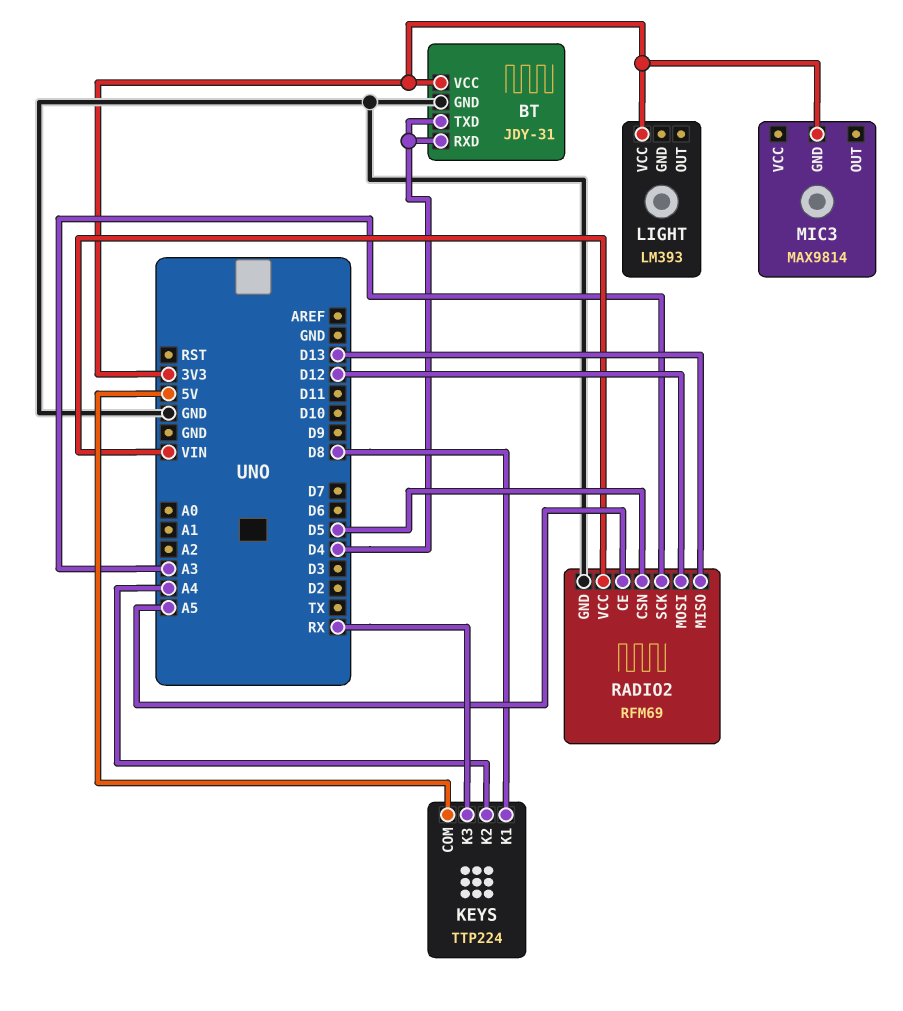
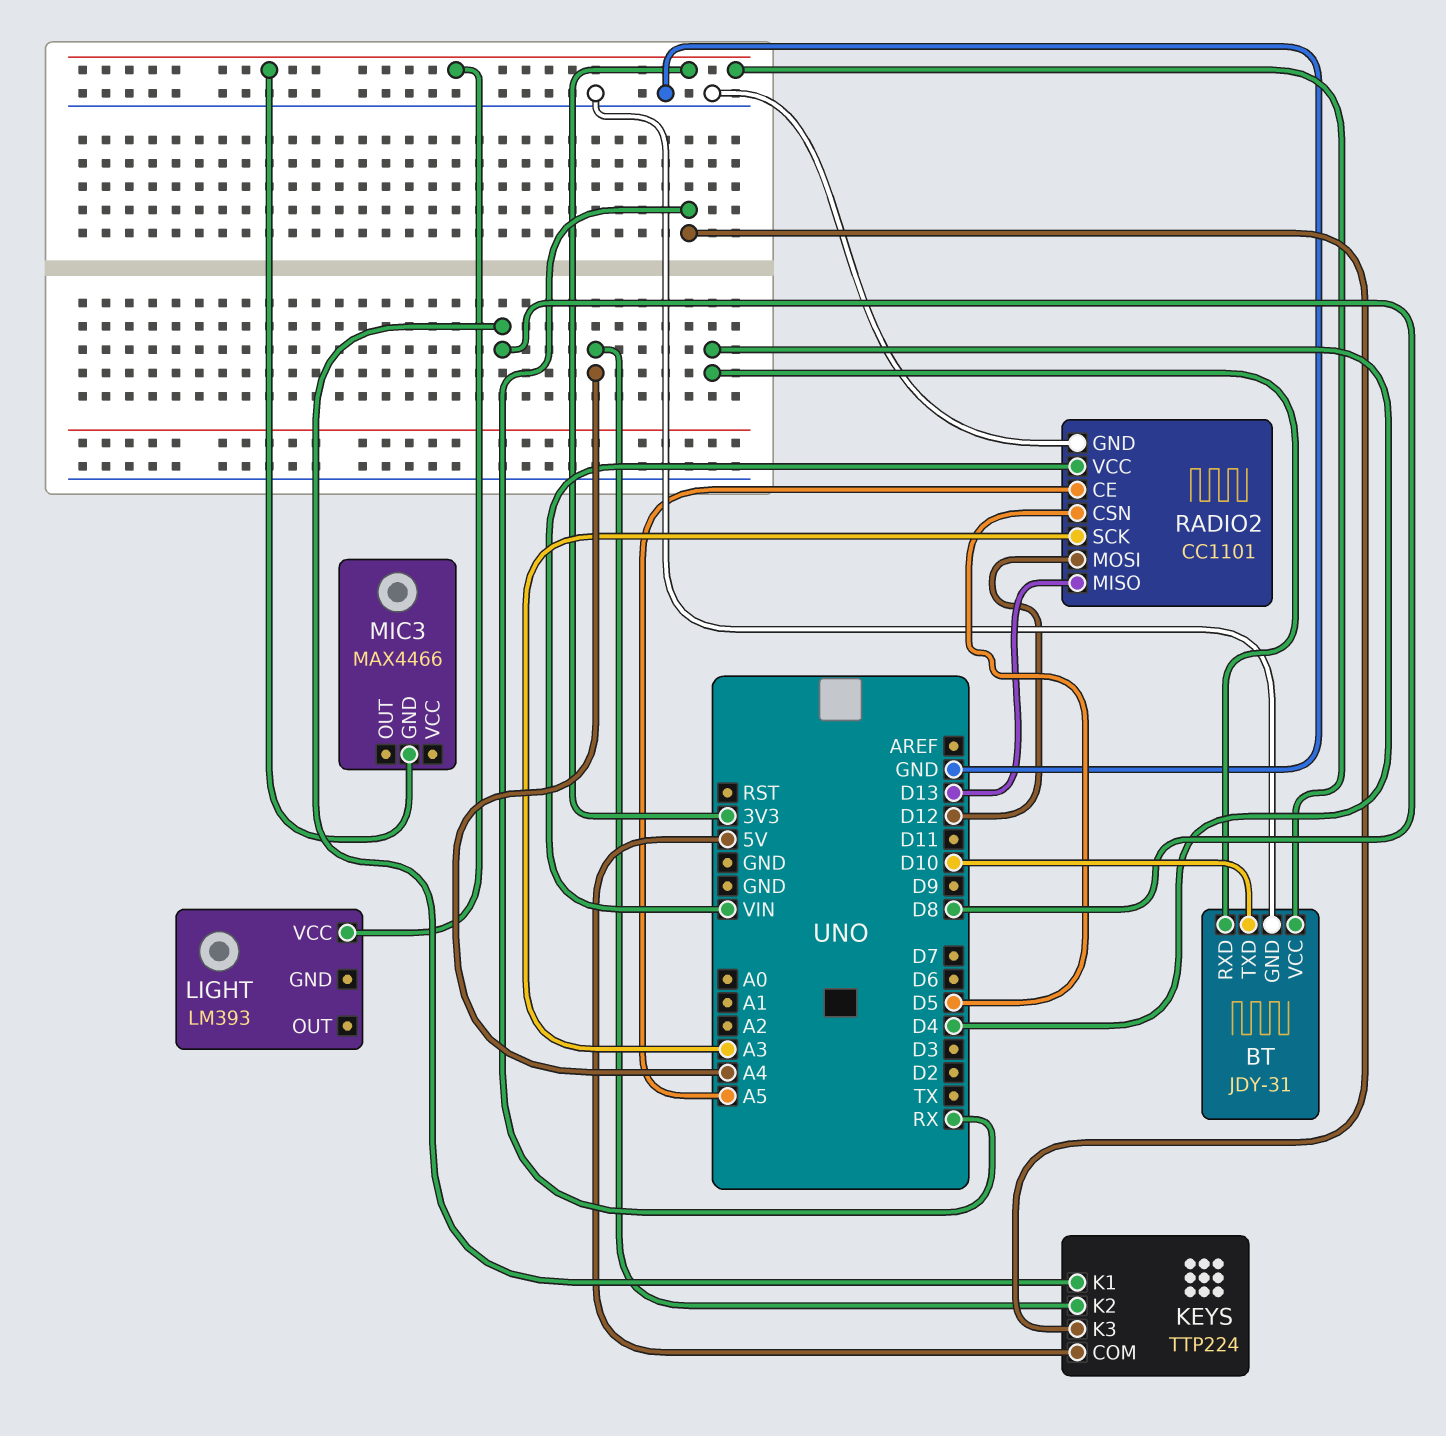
BT pin TXD: D4 -> D10
MIC3: MAX9814 -> MAX4466
RADIO2: RFM69 -> CC1101

